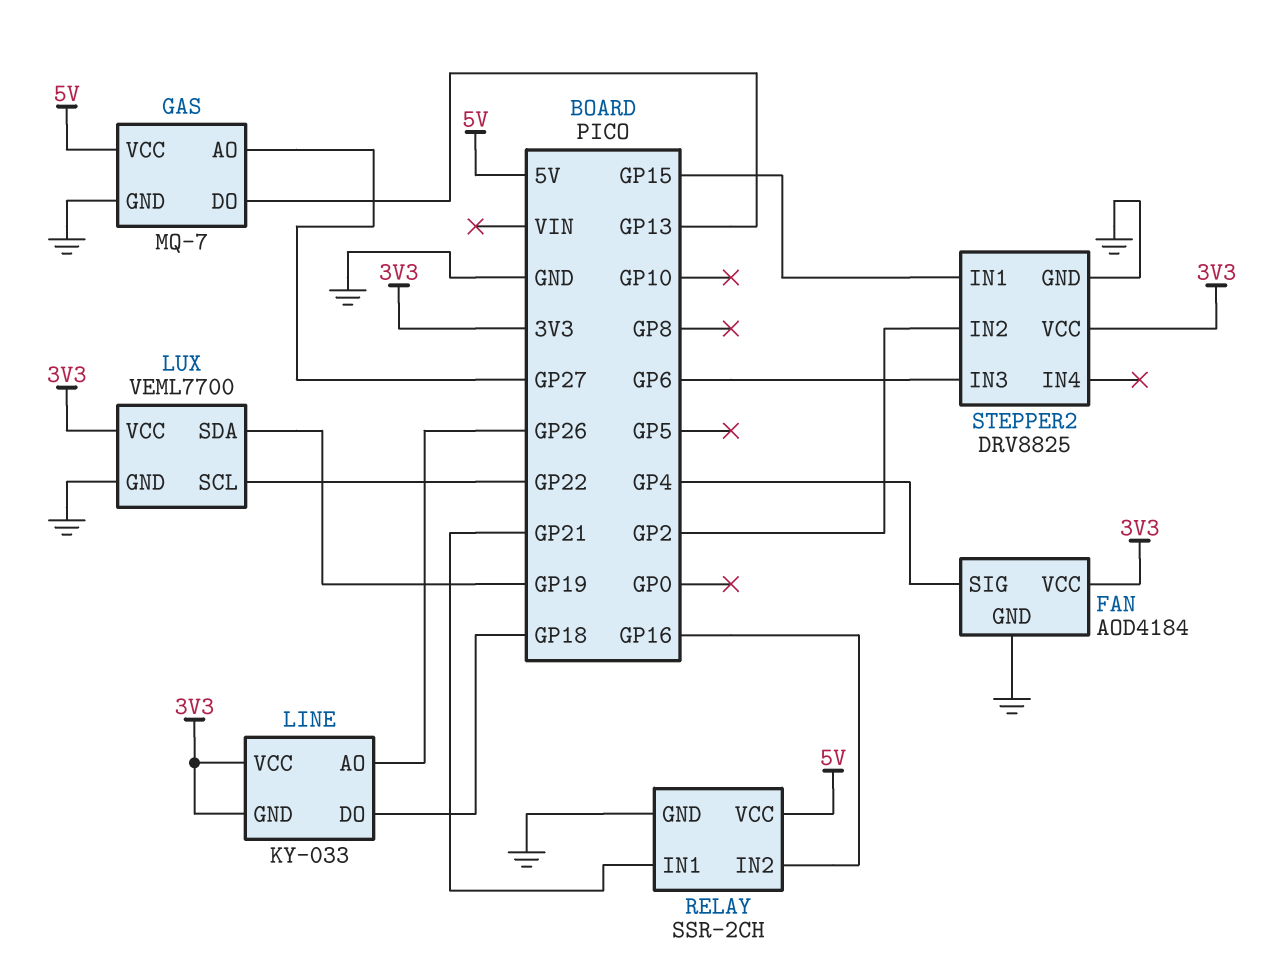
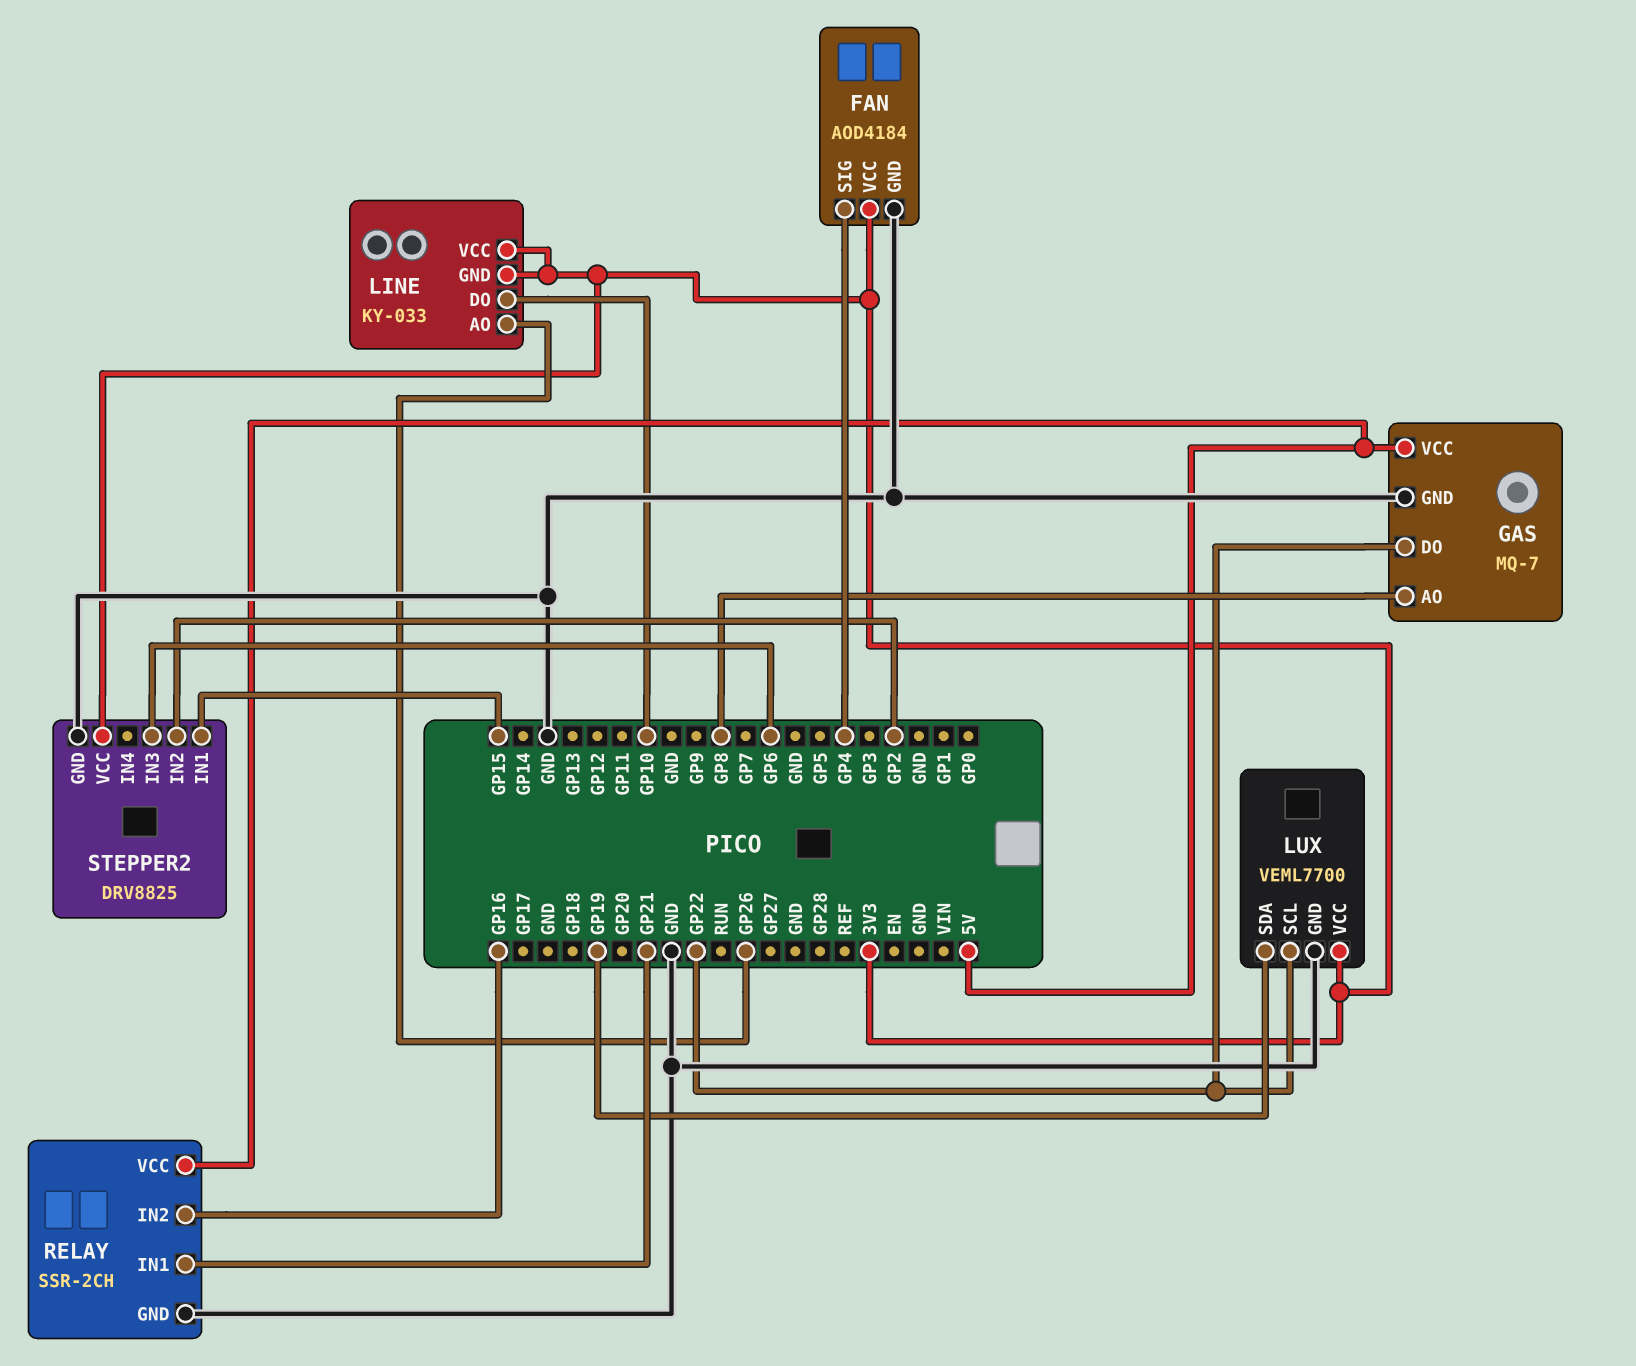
GAS pin AO: GP27 -> GP8
GAS pin DO: GP13 -> GP22
LINE pin DO: GP18 -> GP10

